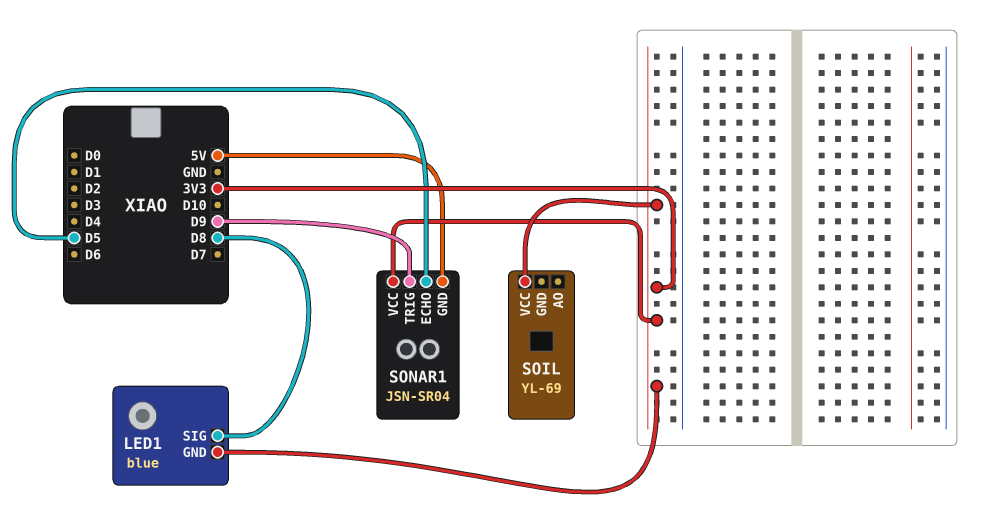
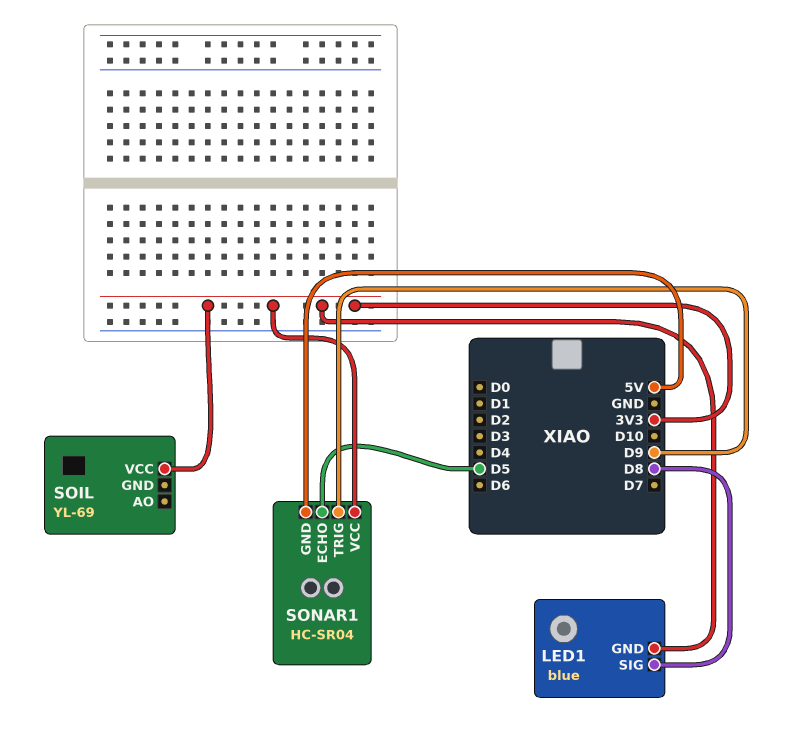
SONAR1: JSN-SR04 -> HC-SR04

